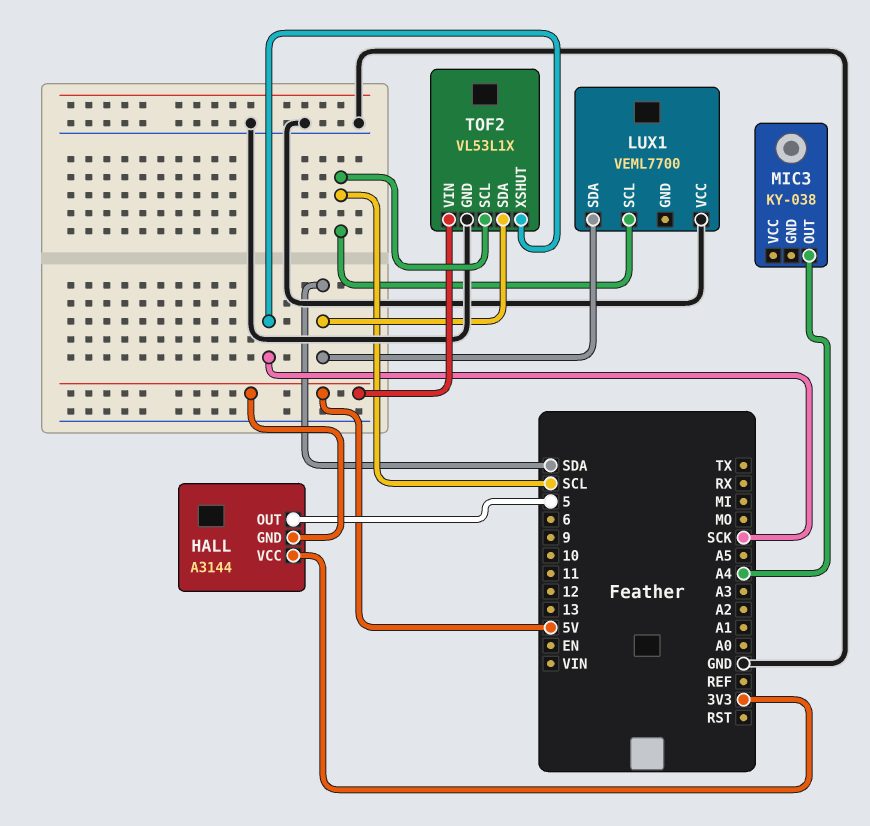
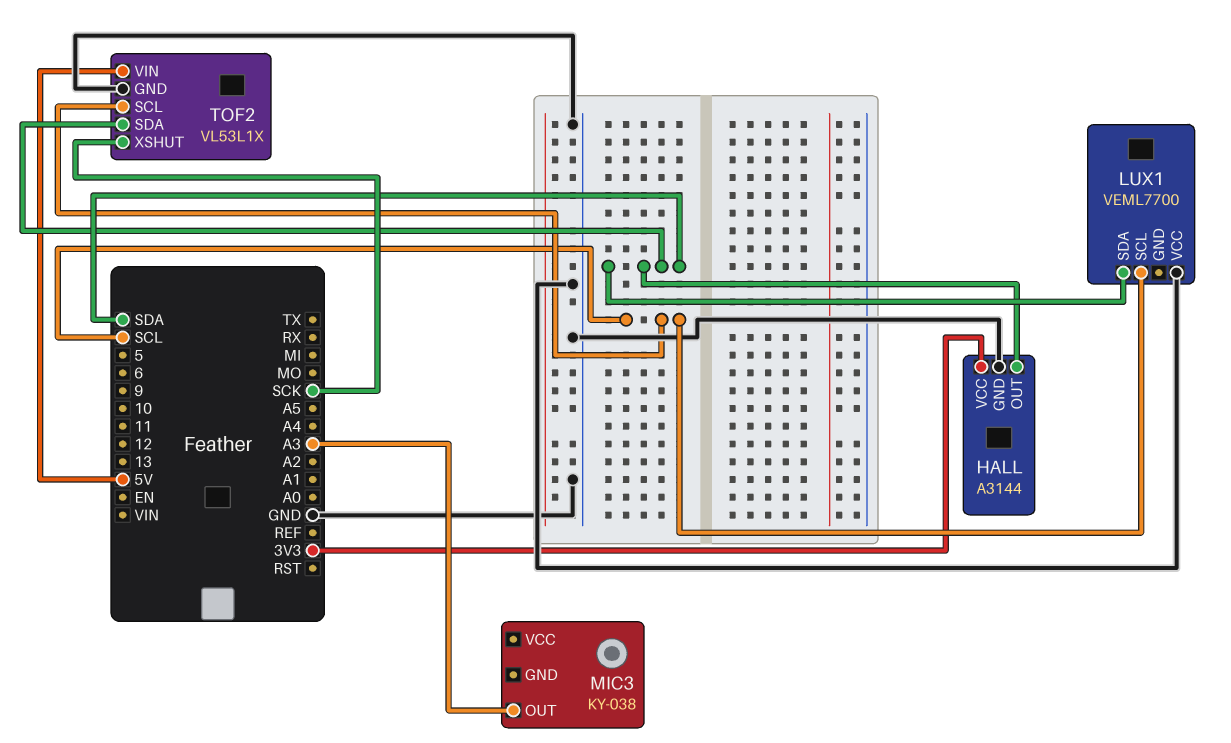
HALL pin GND: 5V -> GND
HALL pin OUT: 5 -> SDA
MIC3 pin OUT: A4 -> A3

